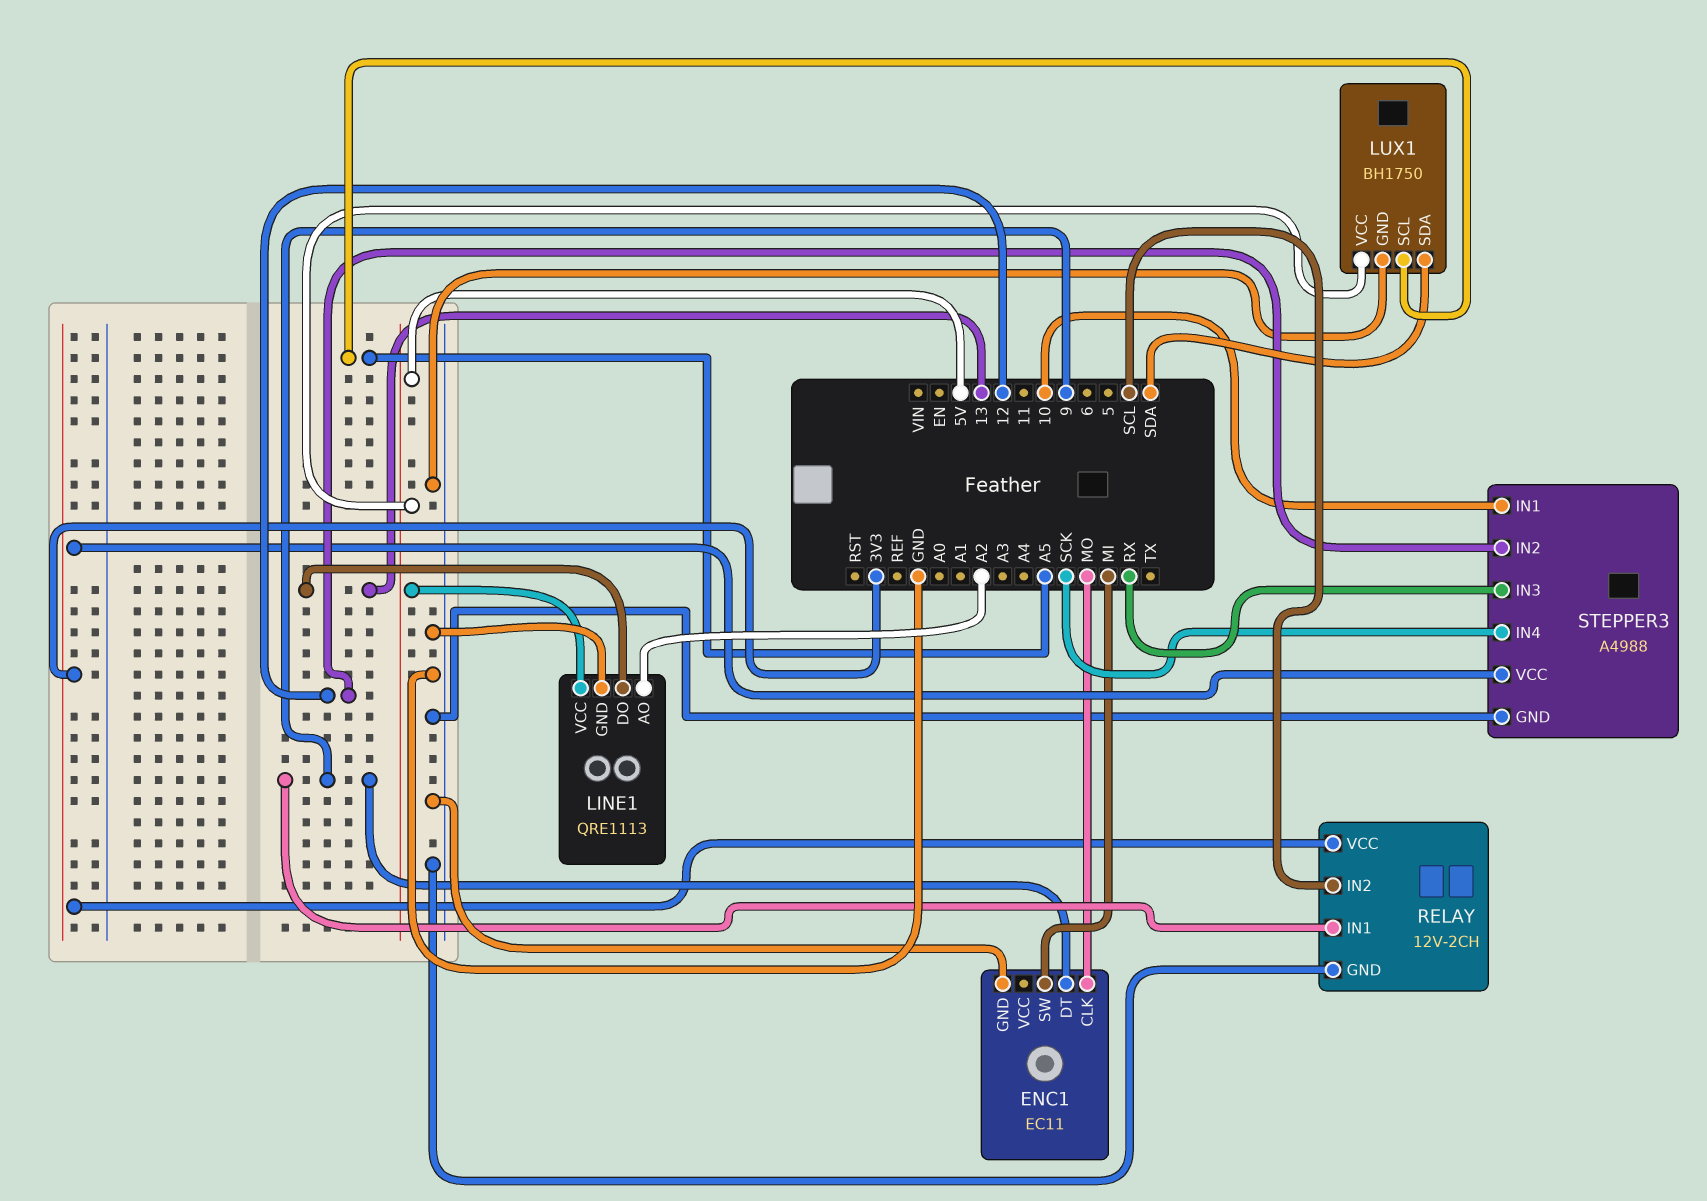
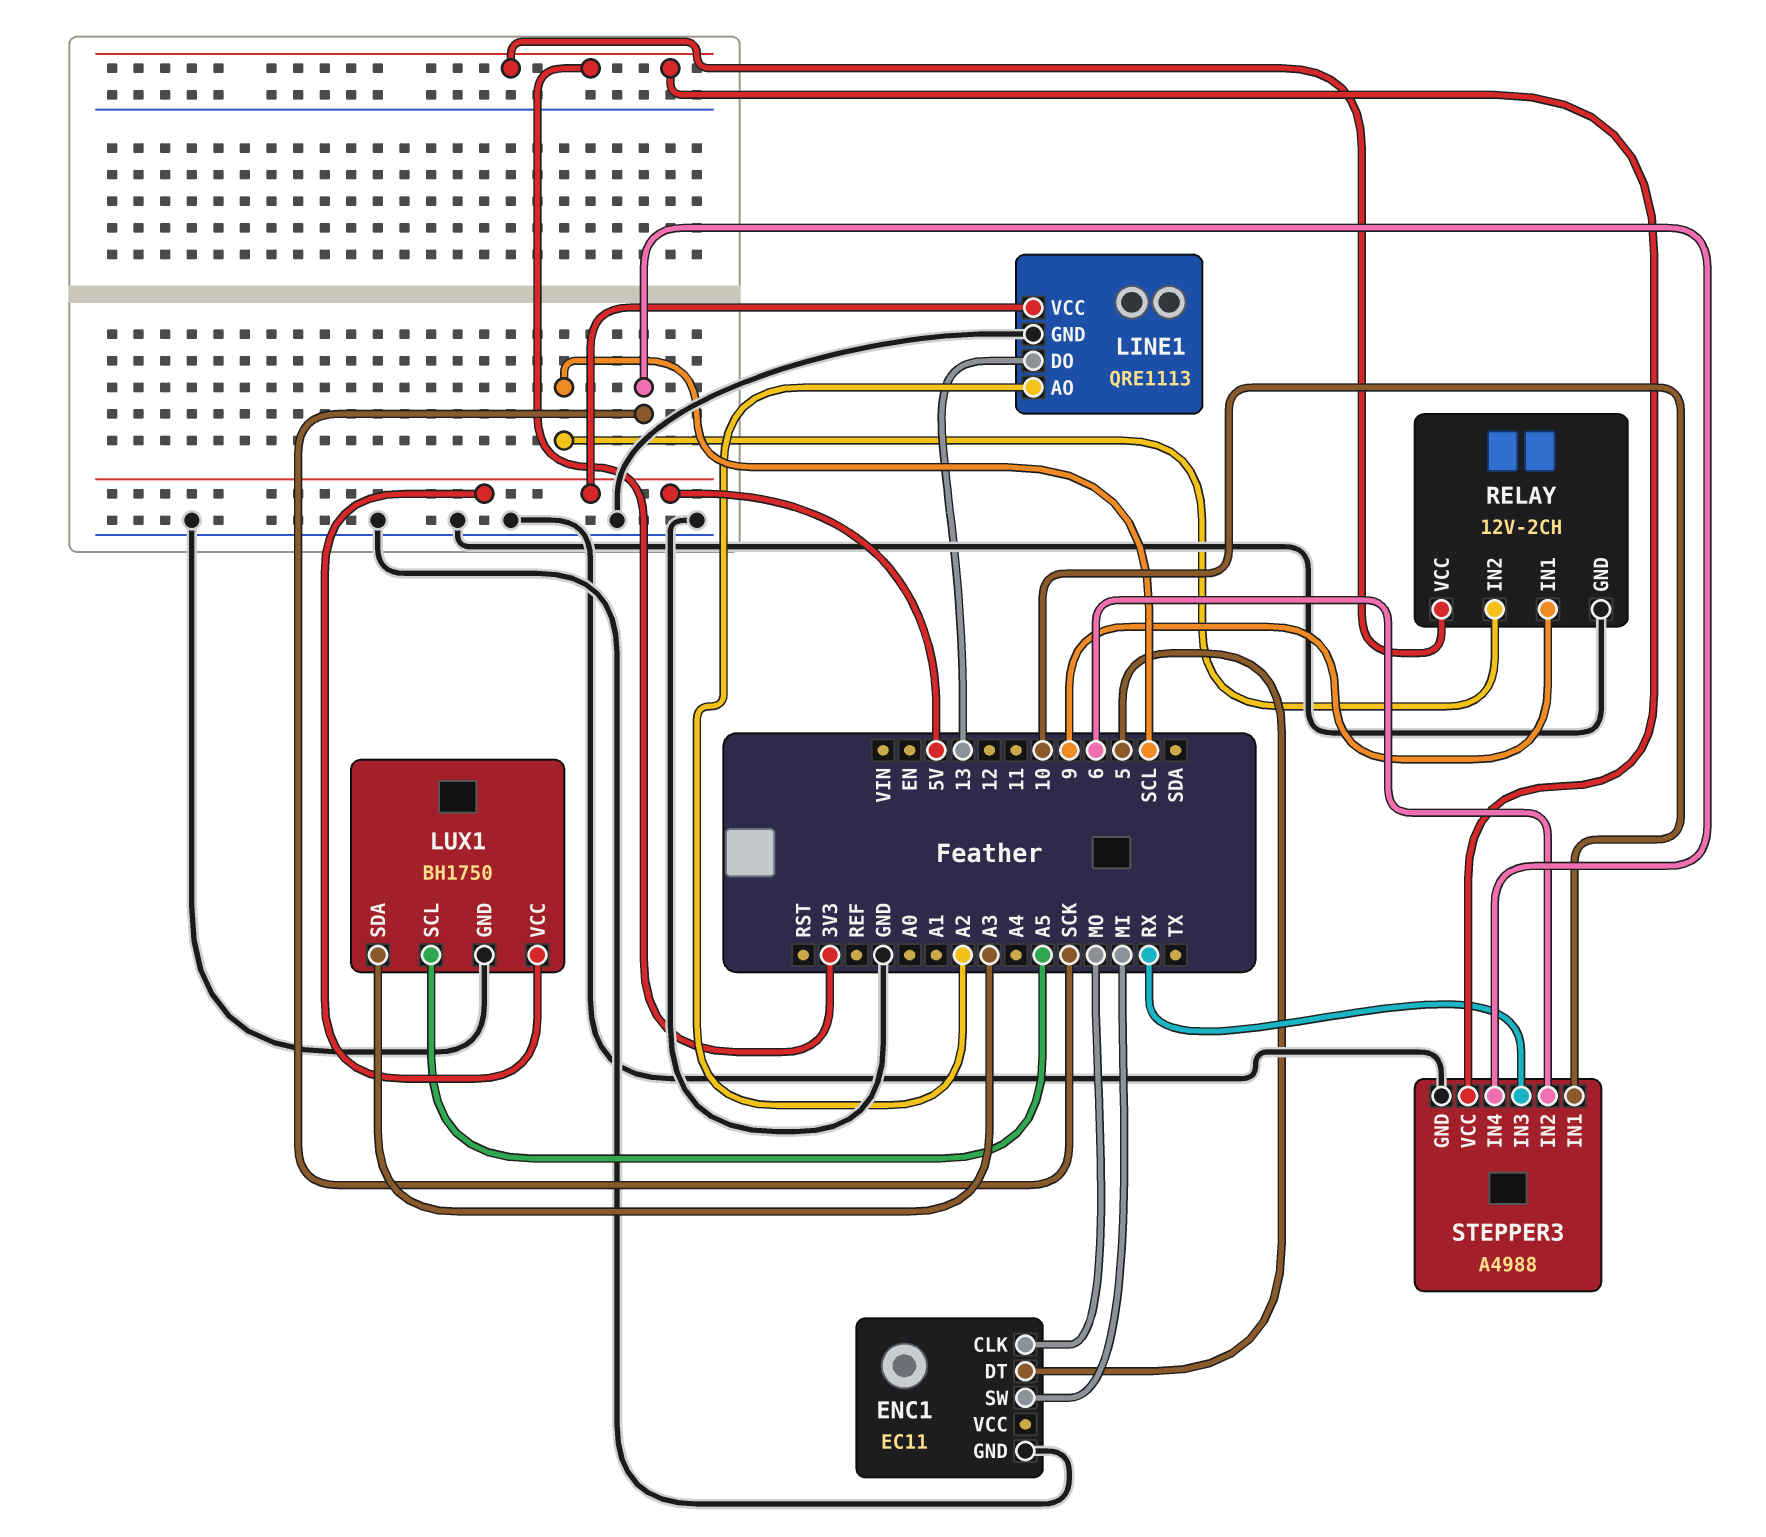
ENC1 pin DT: 9 -> 5
LUX1 pin SDA: SDA -> A3
STEPPER3 pin IN2: 12 -> 6

